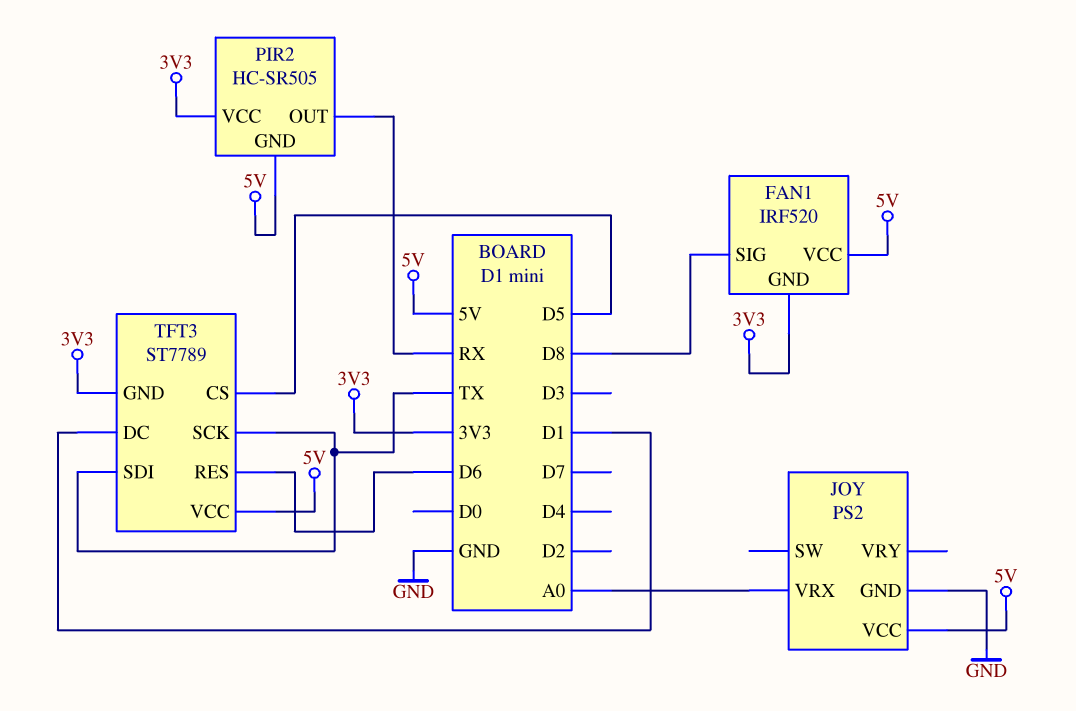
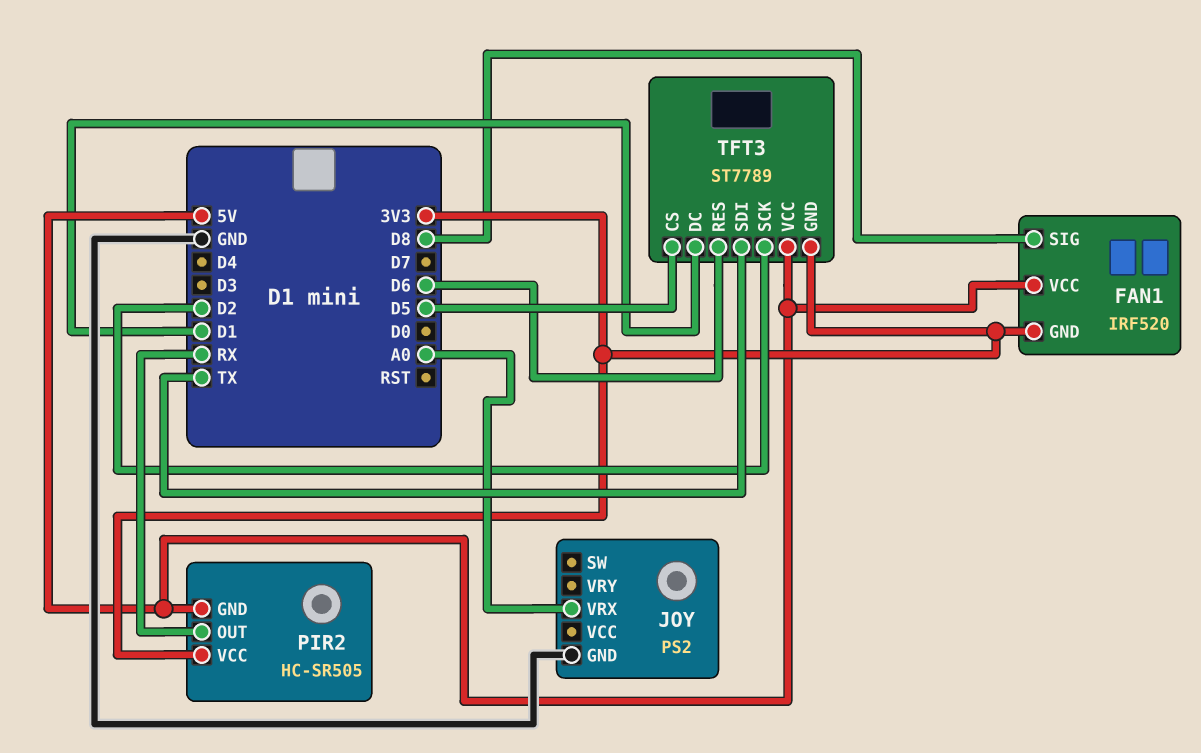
JOY pin VCC: 5V -> none
TFT3 pin SCK: TX -> D2

